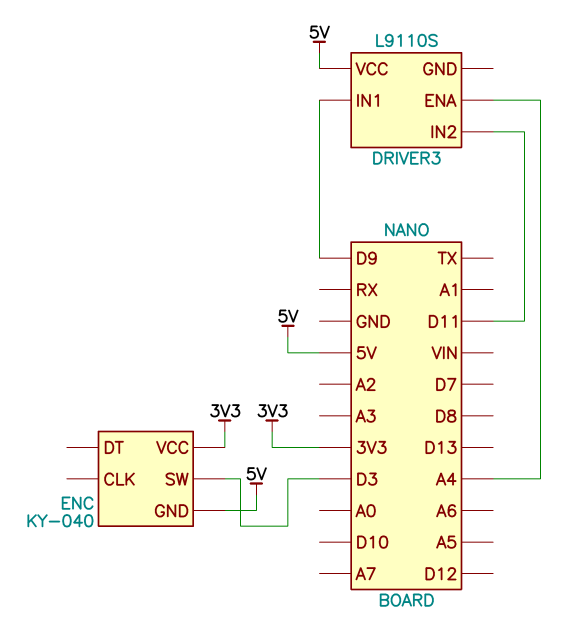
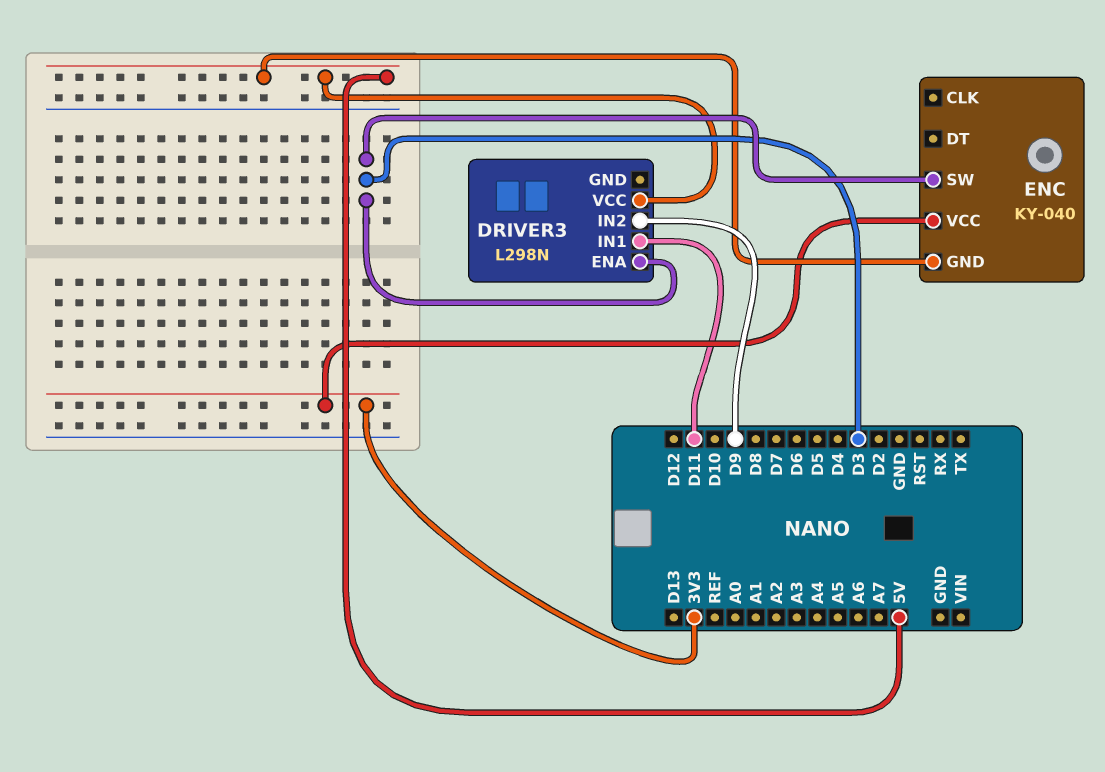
DRIVER3: L9110S -> L298N
DRIVER3 pin ENA: A4 -> D3
DRIVER3 pin IN1: D9 -> D11
DRIVER3 pin IN2: D11 -> D9

